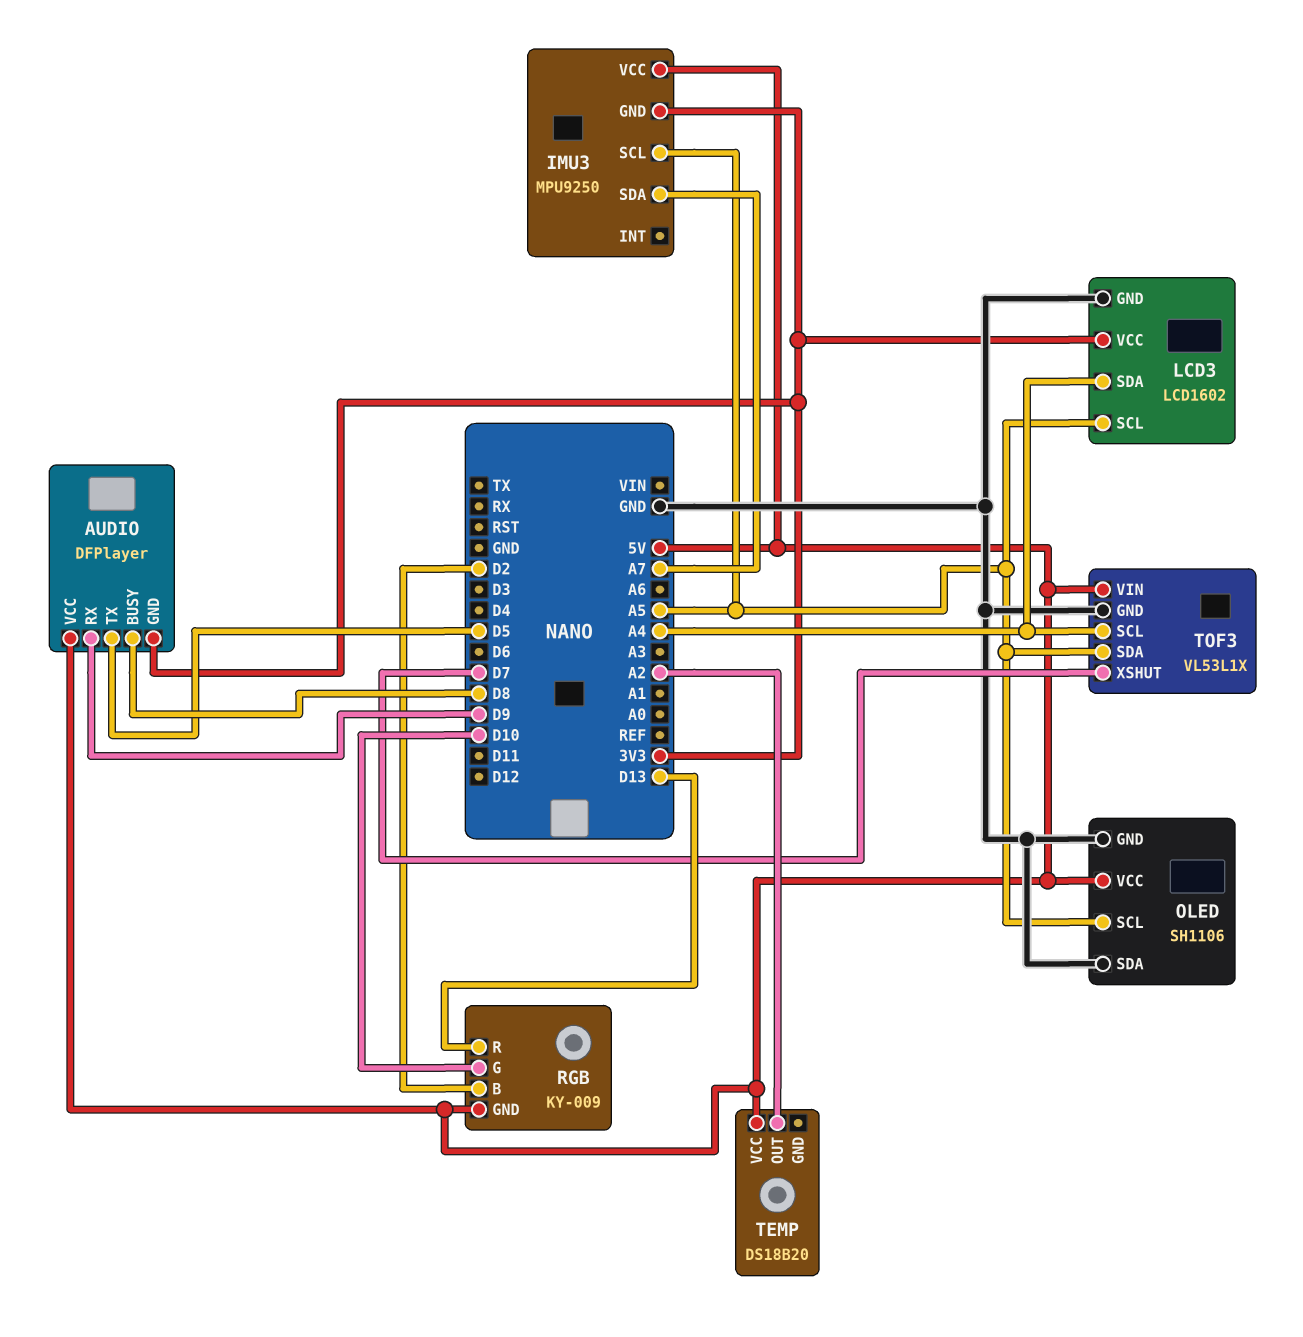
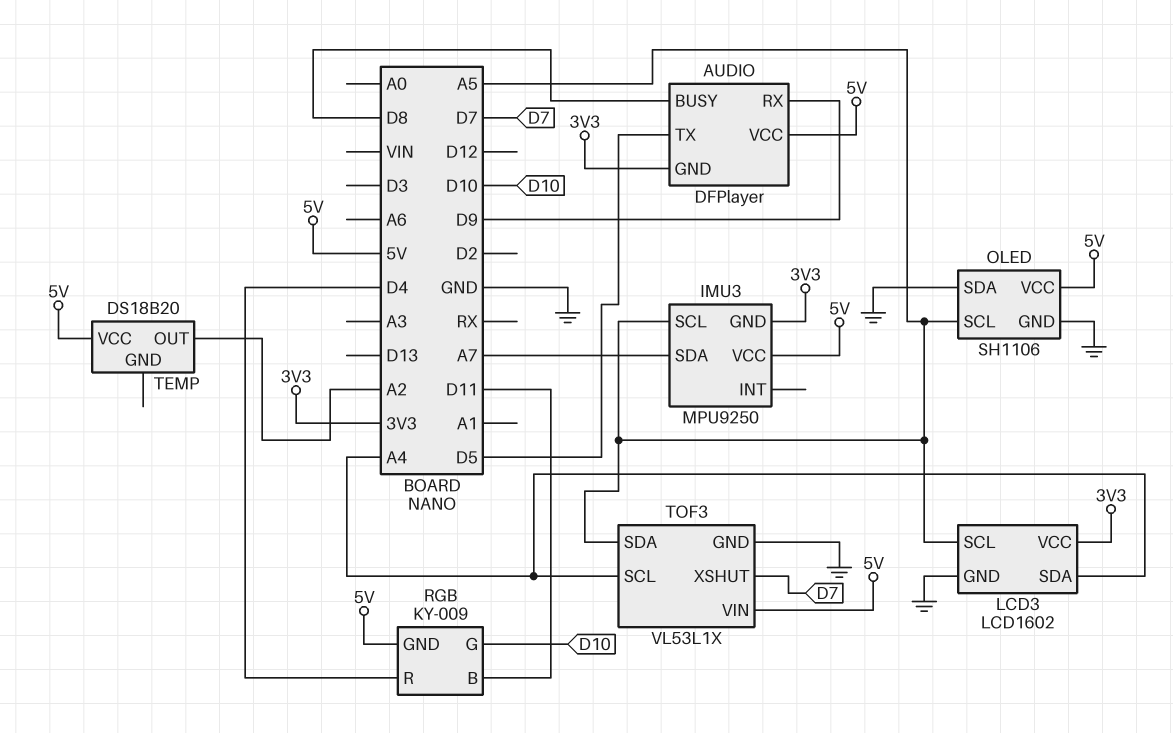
RGB pin B: D2 -> D11
RGB pin R: D13 -> D4

